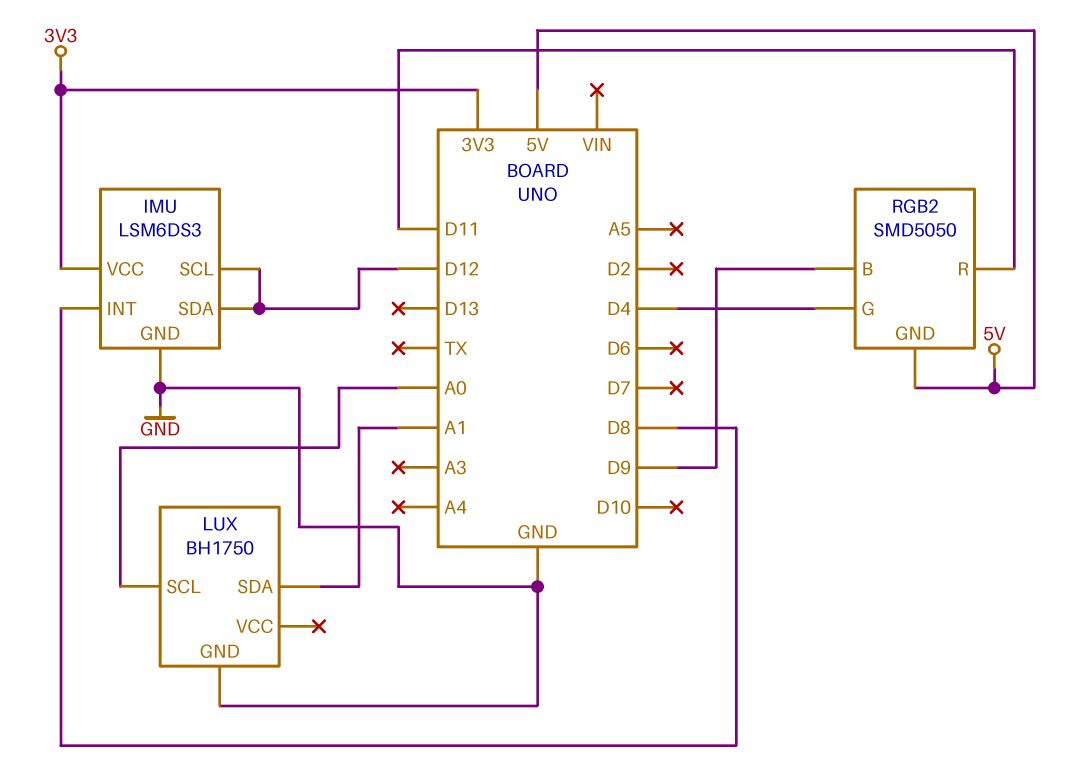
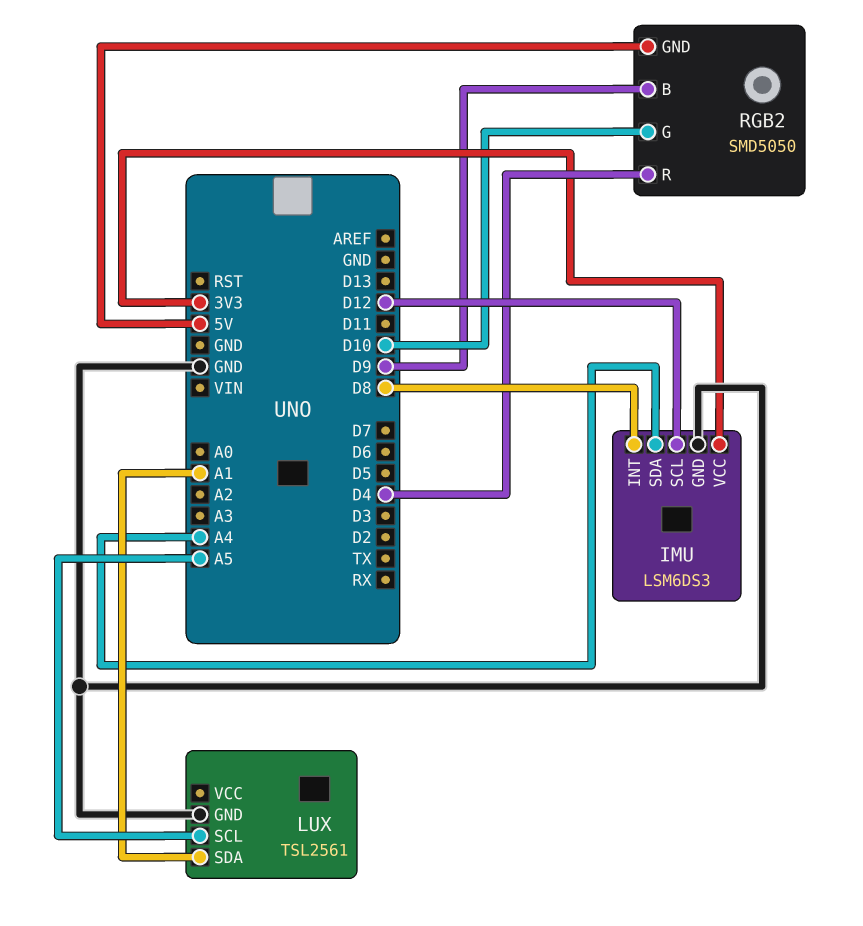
IMU pin SDA: D12 -> A4
LUX: BH1750 -> TSL2561
LUX pin SCL: A0 -> A5
RGB2 pin G: D4 -> D10
RGB2 pin R: D11 -> D4

